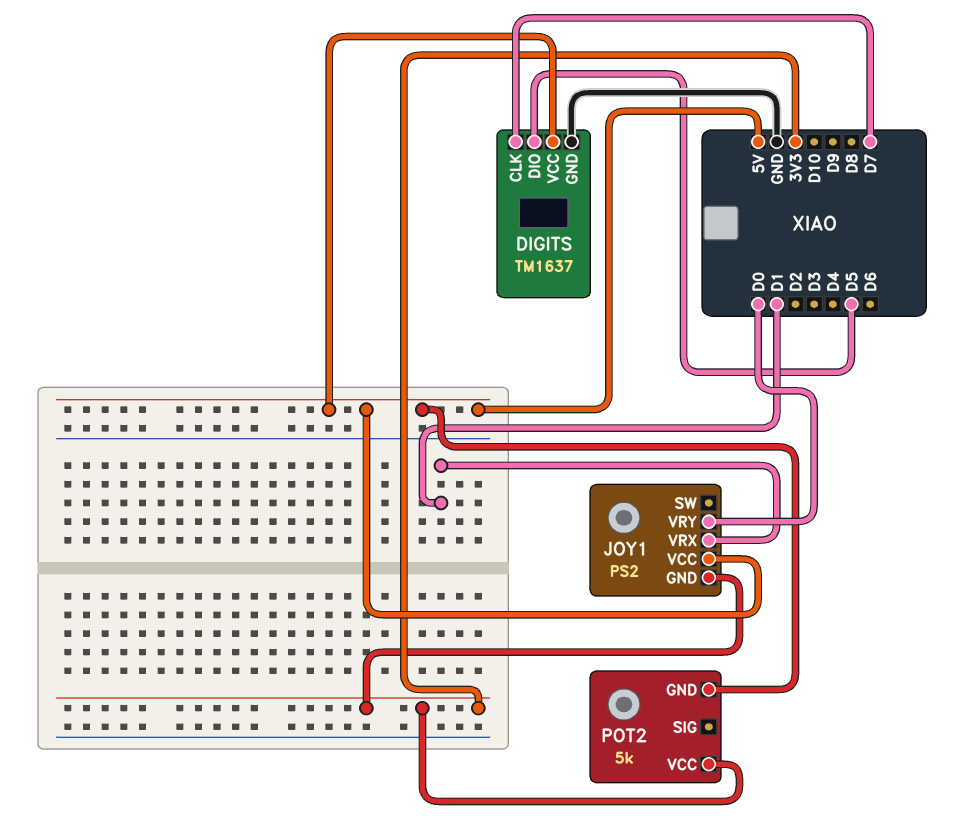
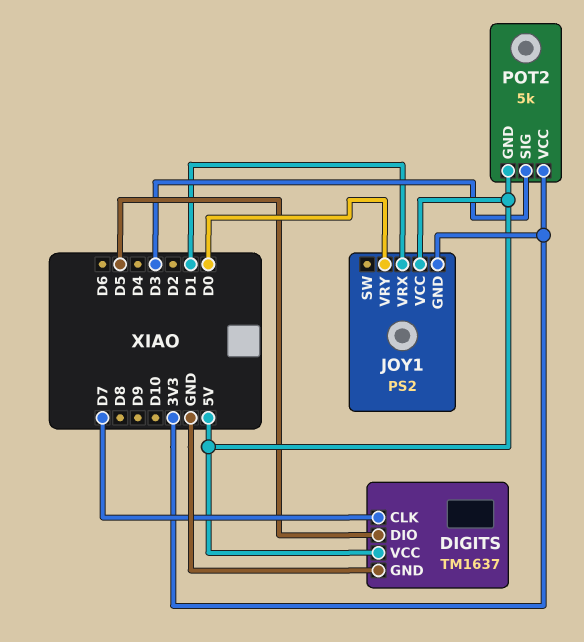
POT2 pin SIG: none -> D3

